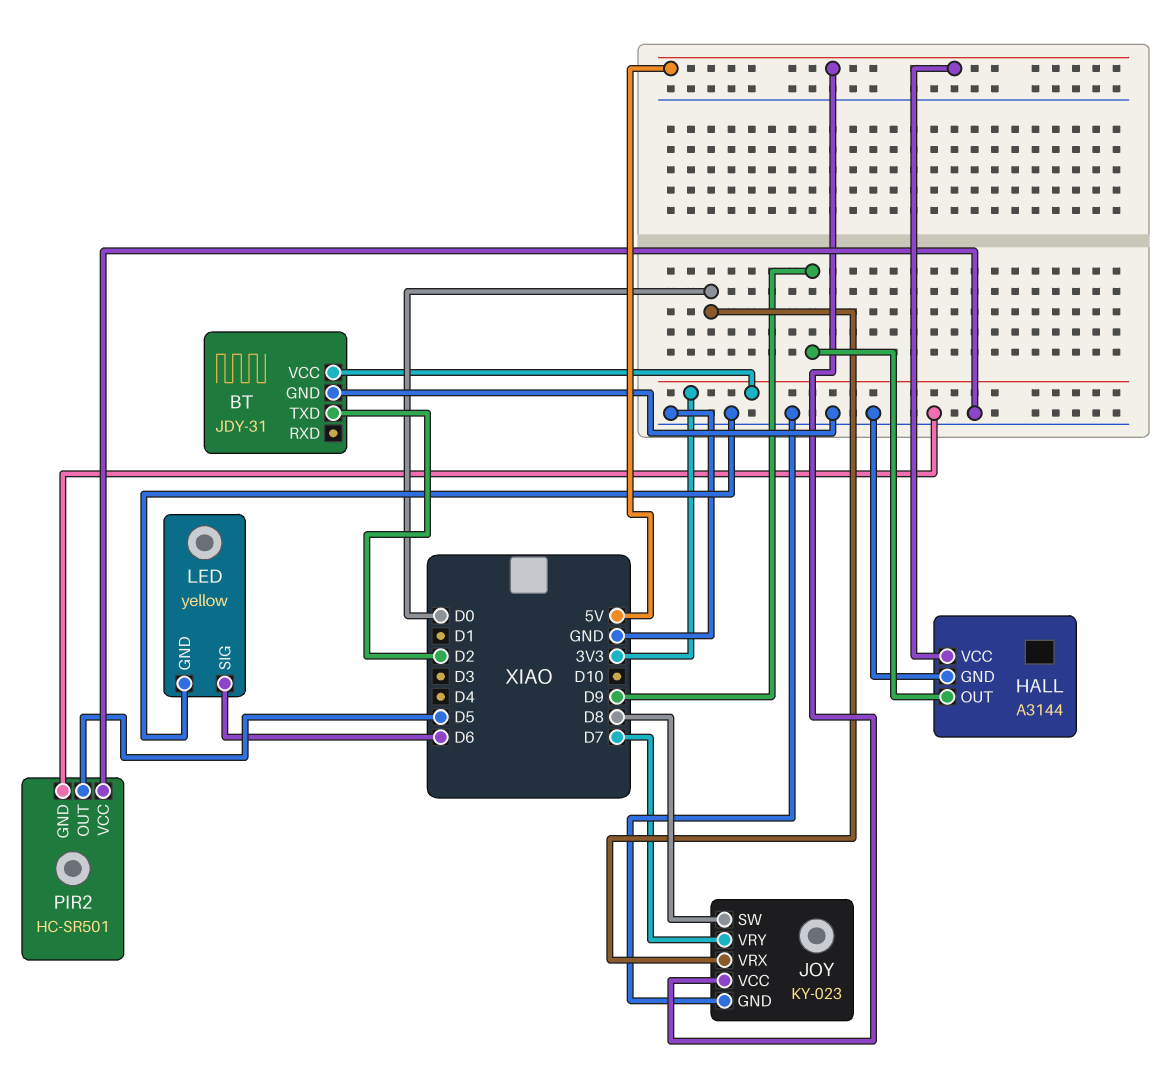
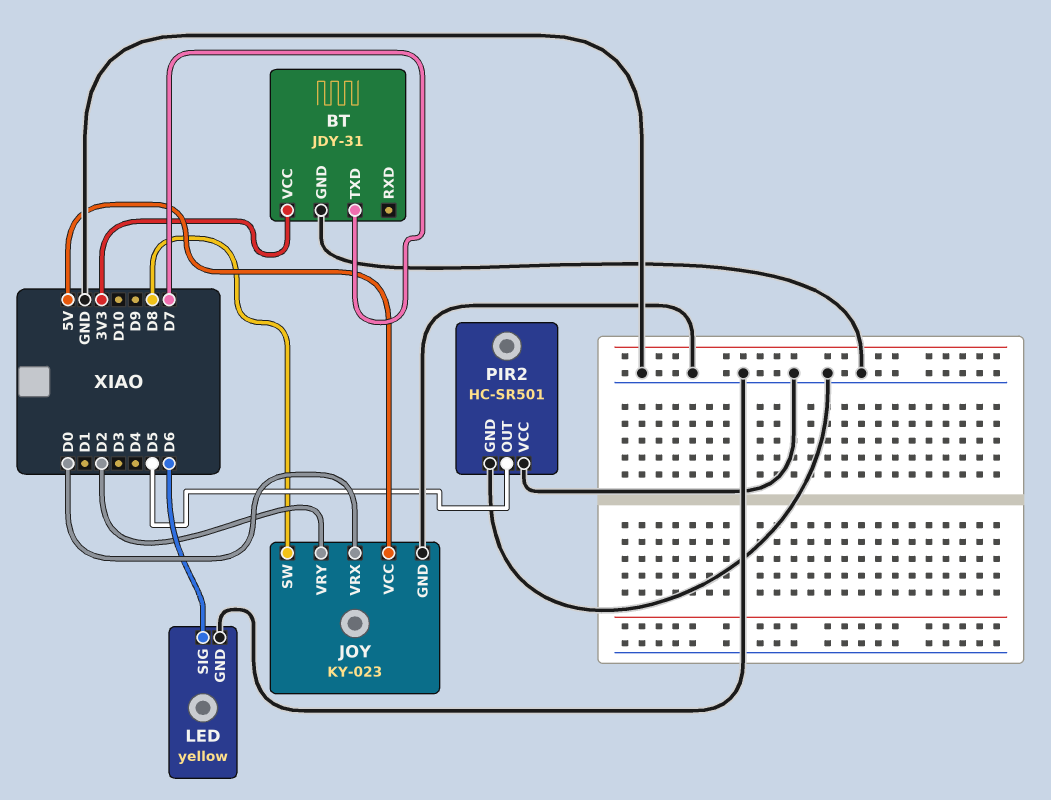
BT pin TXD: D2 -> D7
HALL: A3144 -> none
HALL pin GND: GND -> none
HALL pin OUT: D9 -> none
HALL pin VCC: 5V -> none
JOY pin VRY: D7 -> D2

